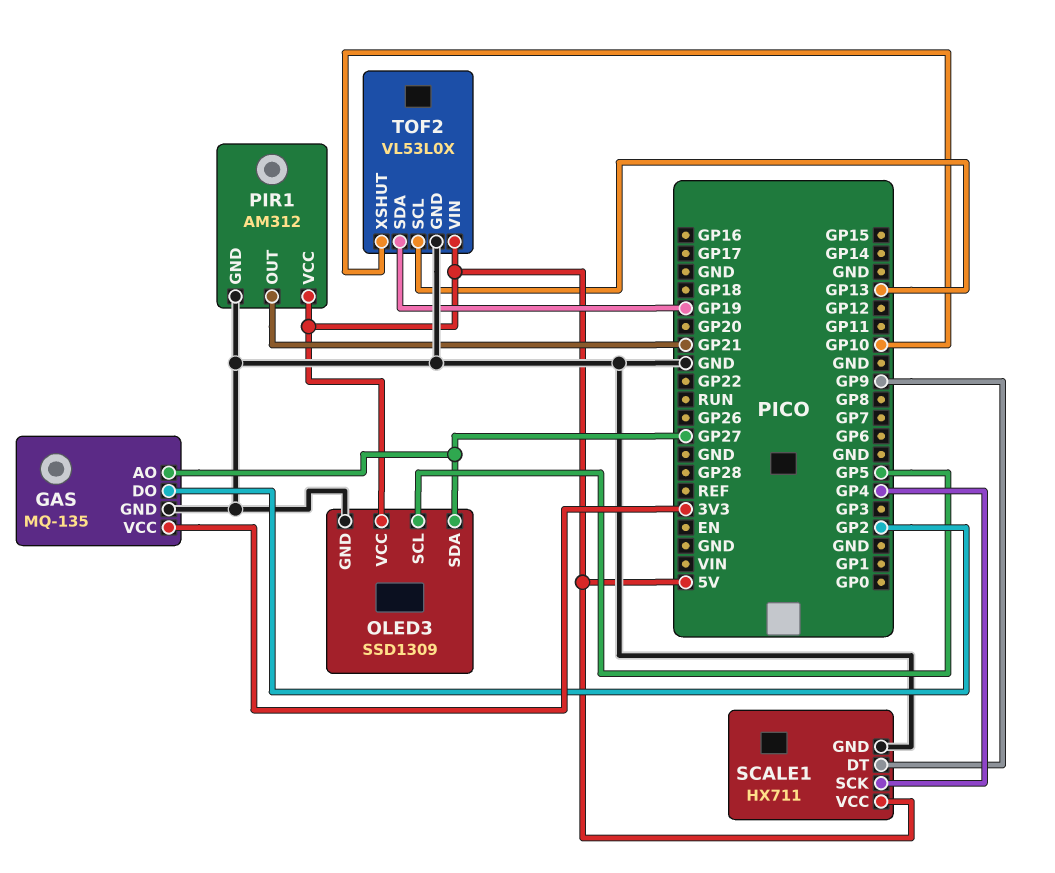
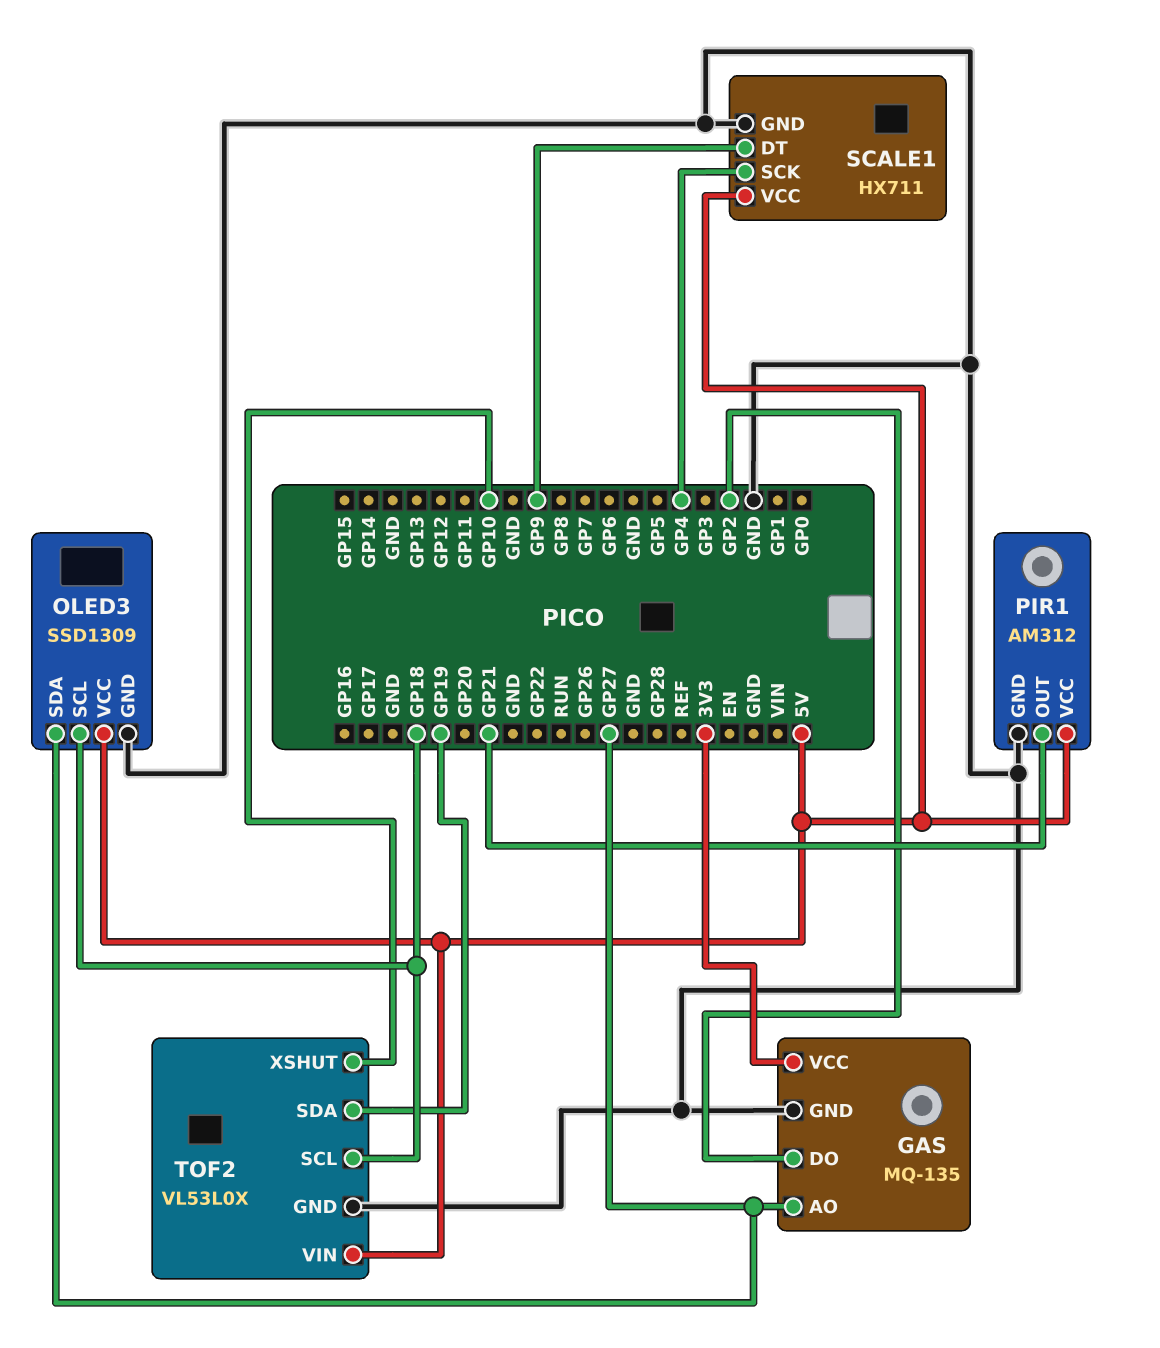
OLED3 pin SCL: GP5 -> GP18
TOF2 pin SCL: GP13 -> GP18

